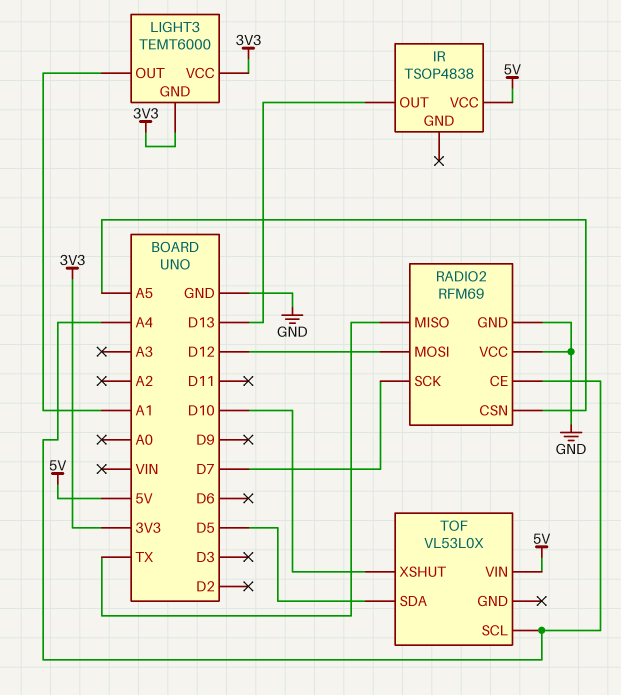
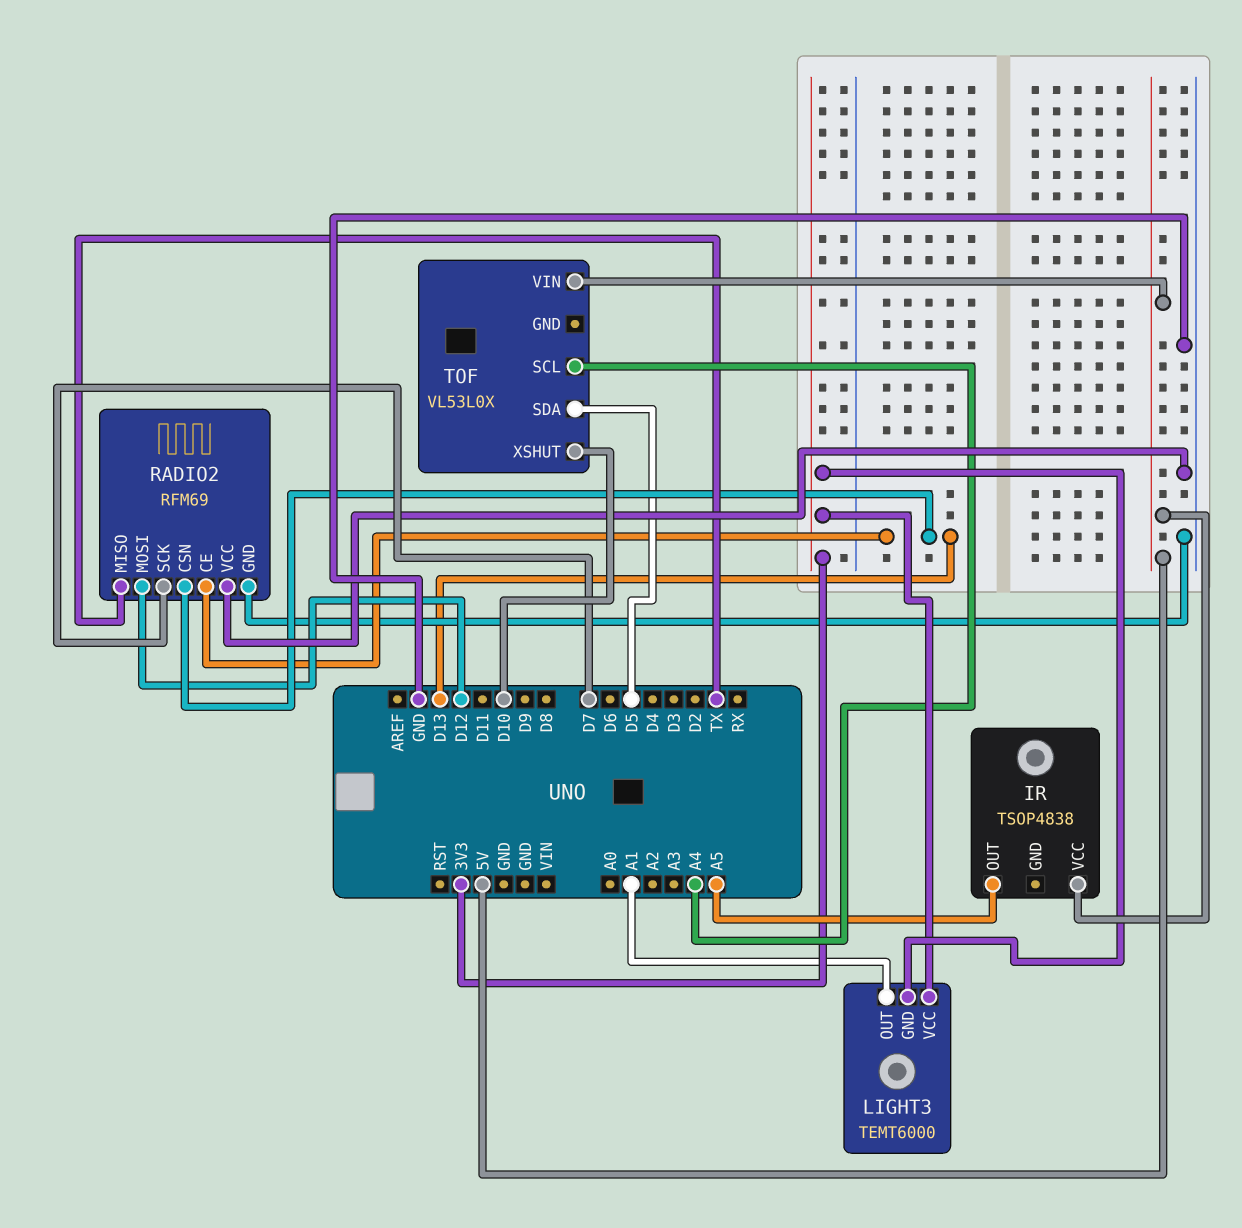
IR pin OUT: D13 -> A5
RADIO2 pin CE: A4 -> D13
RADIO2 pin CSN: A5 -> D13

